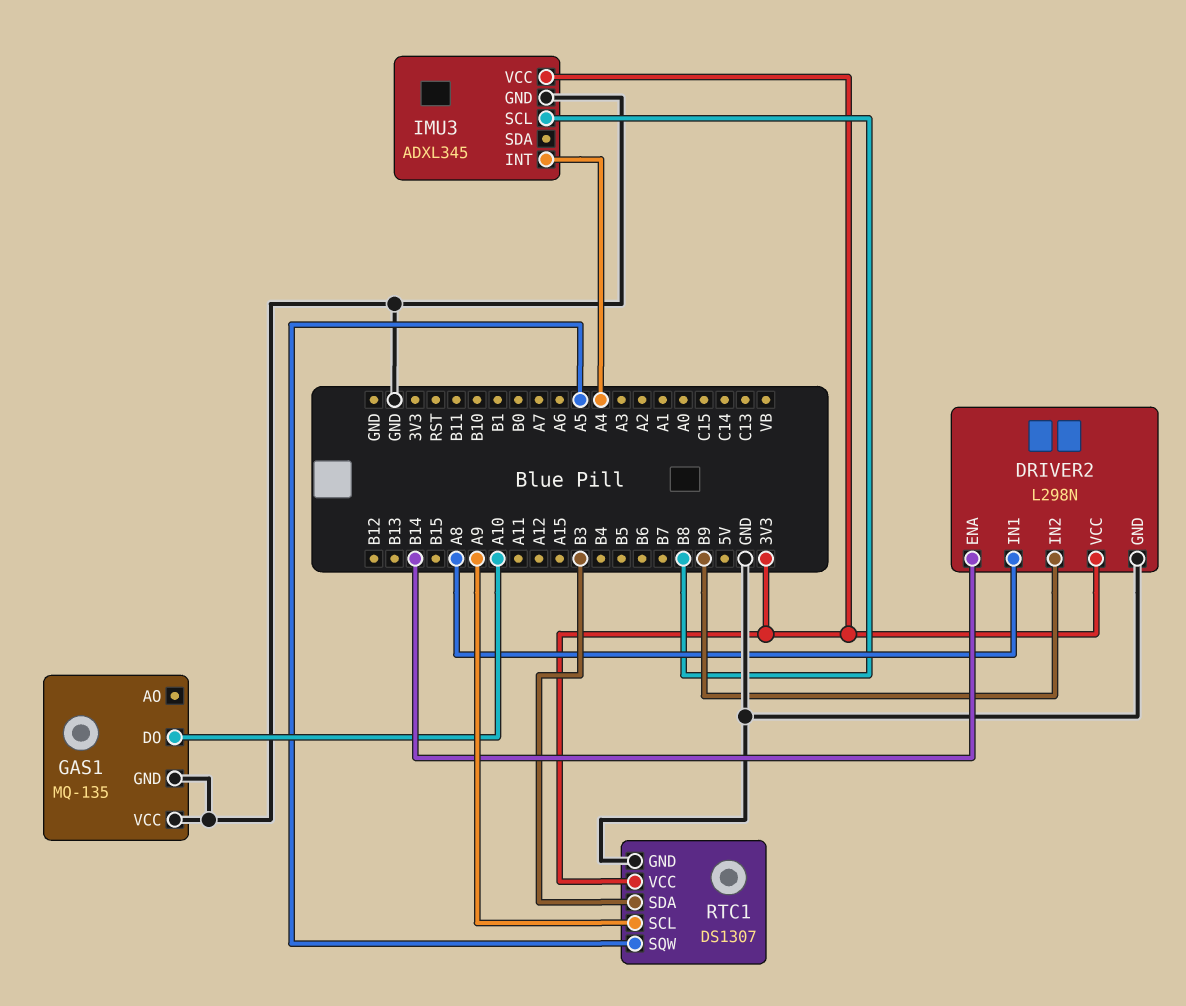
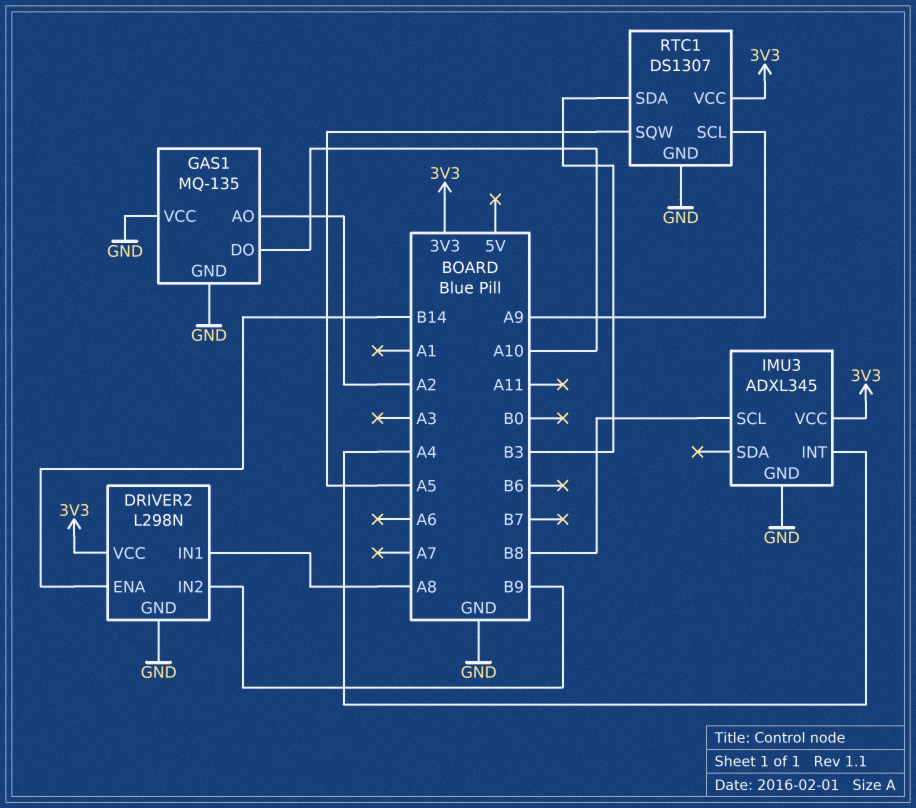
GAS1 pin AO: none -> A2

